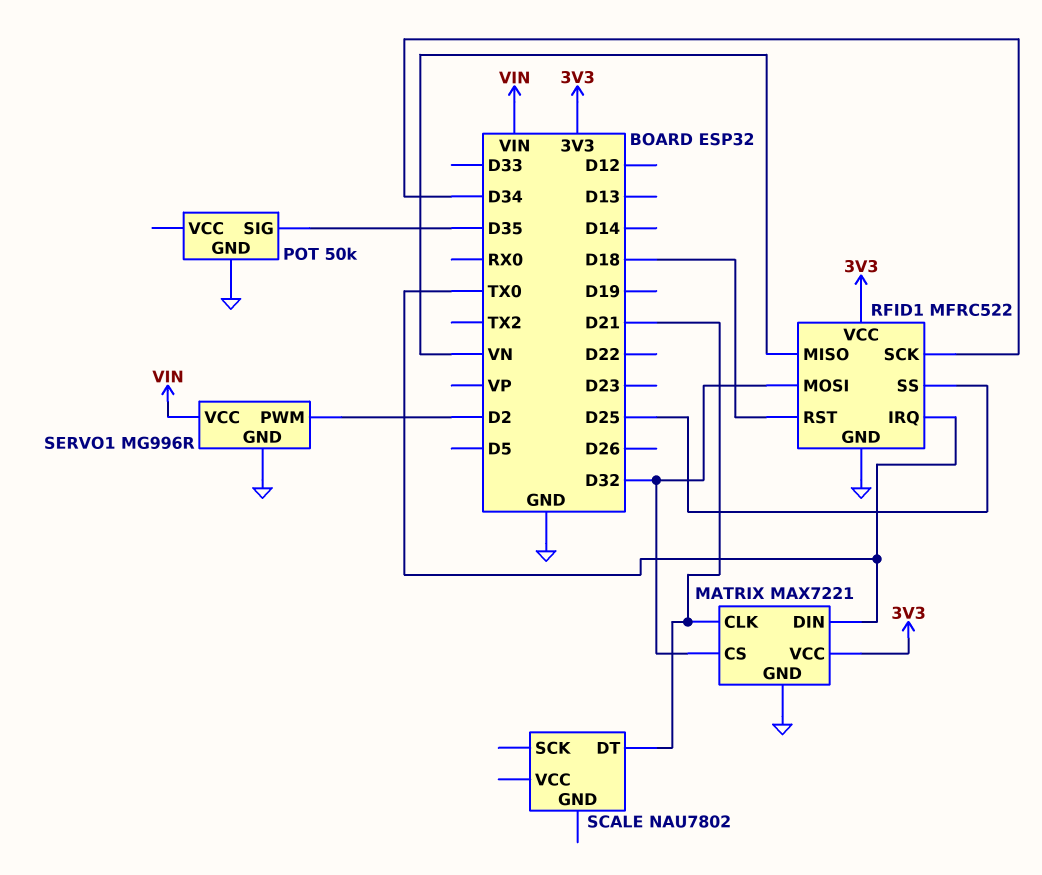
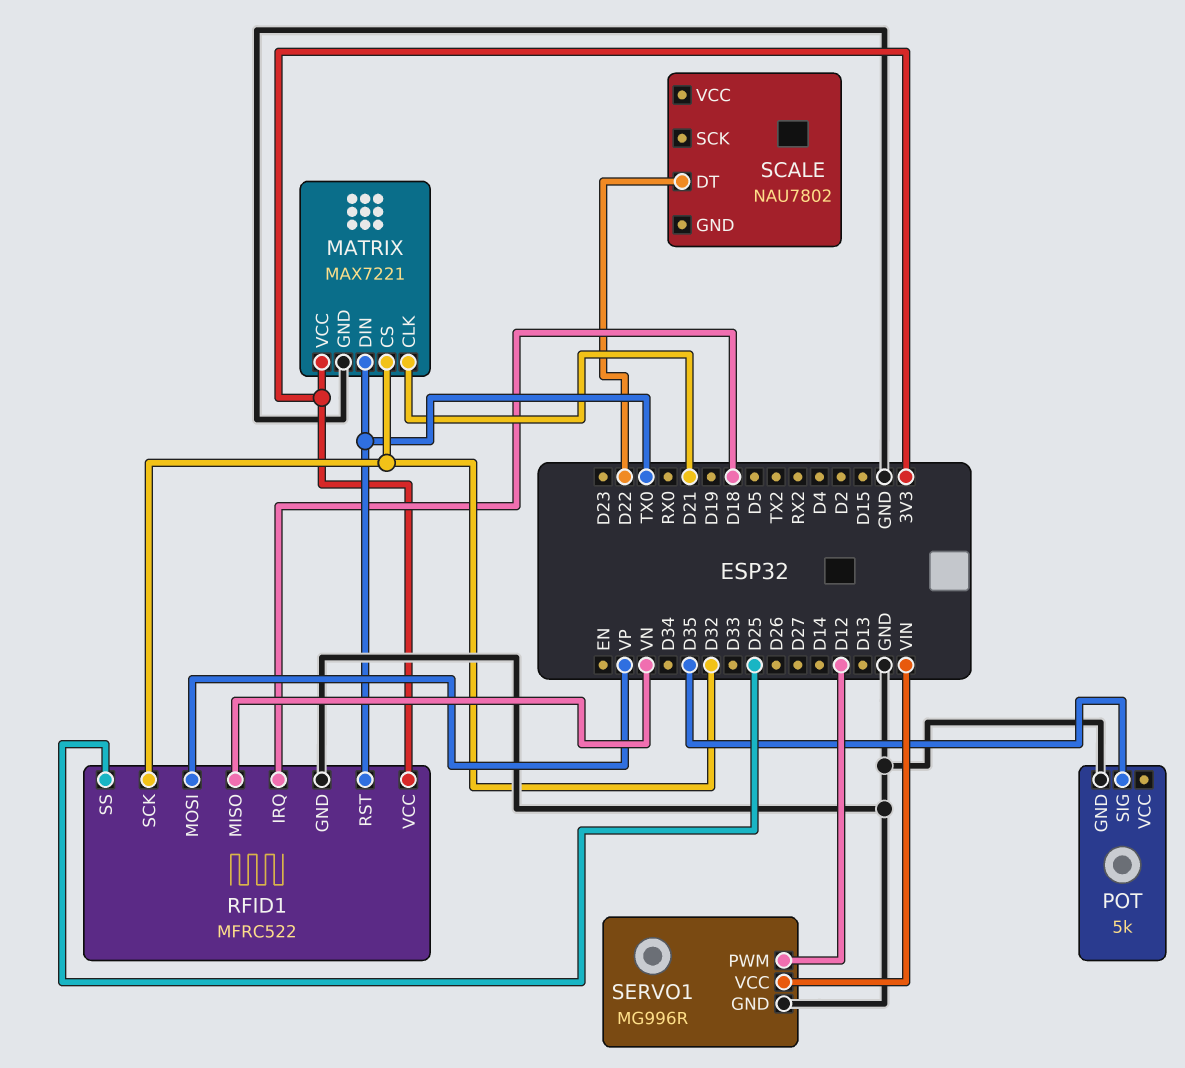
POT: 50k -> 5k
RFID1 pin IRQ: TX0 -> D18
RFID1 pin MOSI: D32 -> VP
RFID1 pin RST: D18 -> TX0
RFID1 pin SCK: D34 -> D32
SCALE pin DT: D21 -> D22
SERVO1 pin PWM: D2 -> D12

